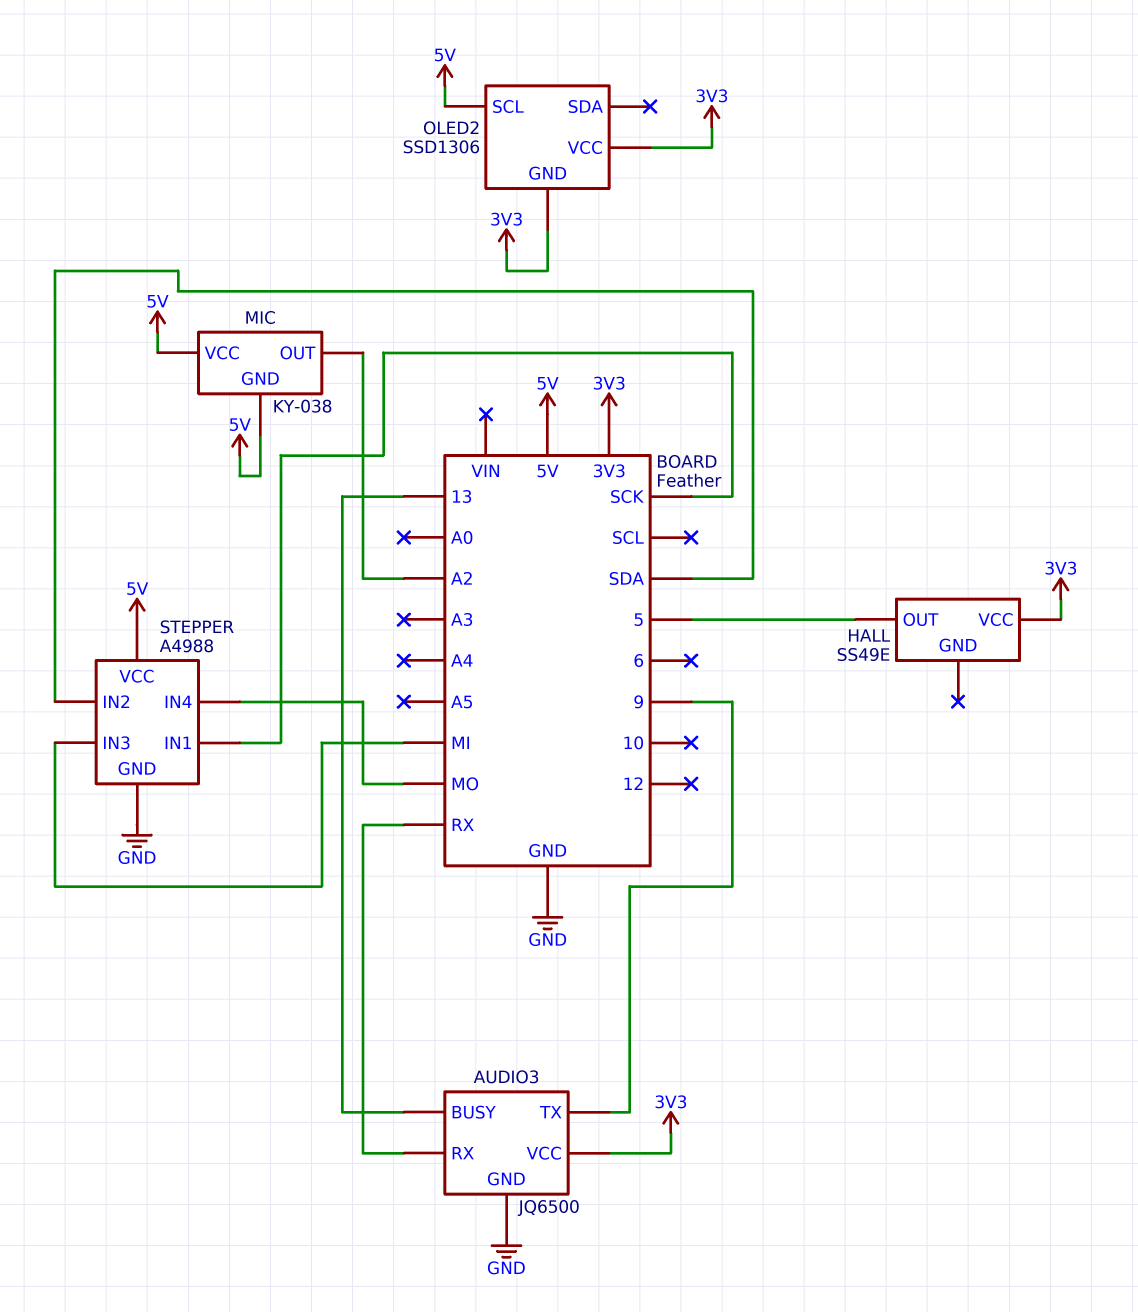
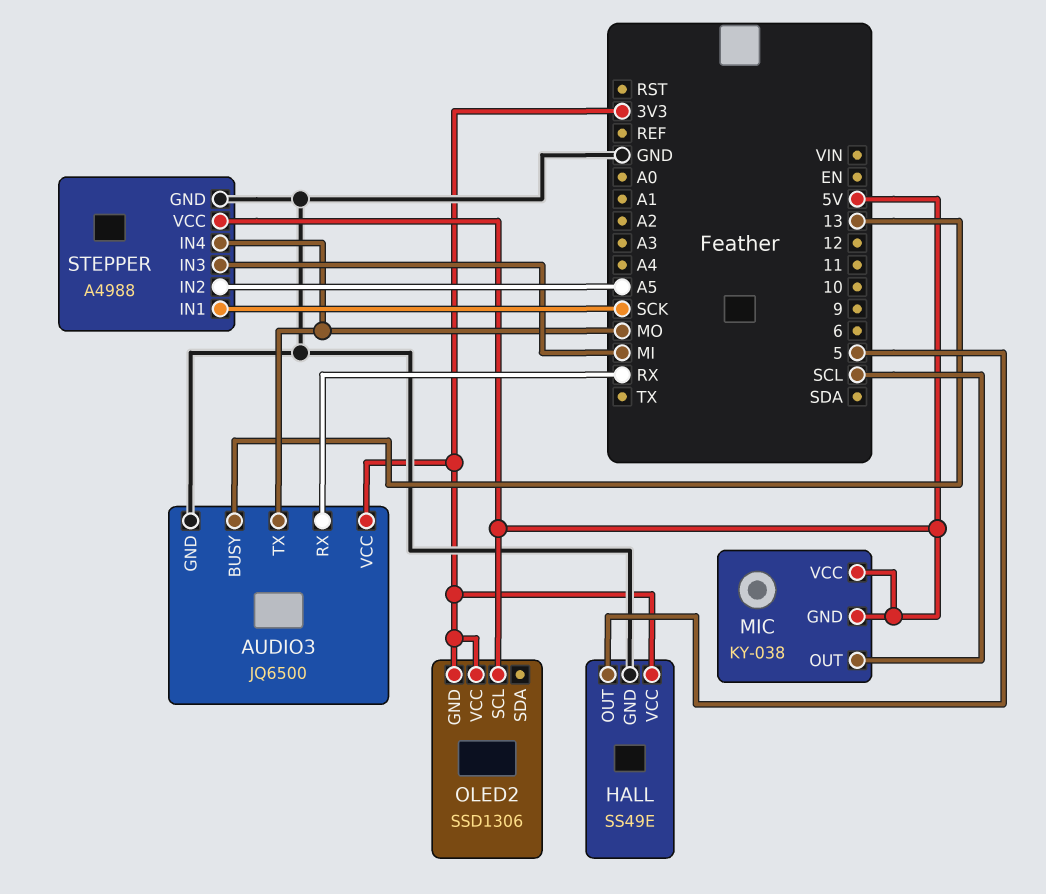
AUDIO3 pin TX: 9 -> MO
HALL pin GND: none -> GND
MIC pin OUT: A2 -> SCL
STEPPER pin IN2: SDA -> A5

